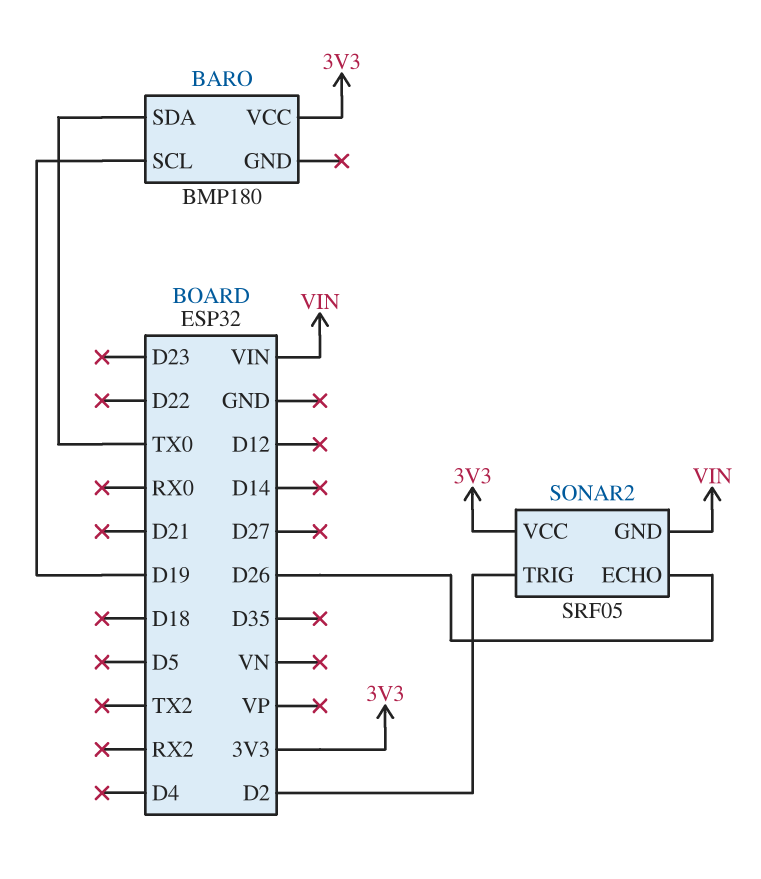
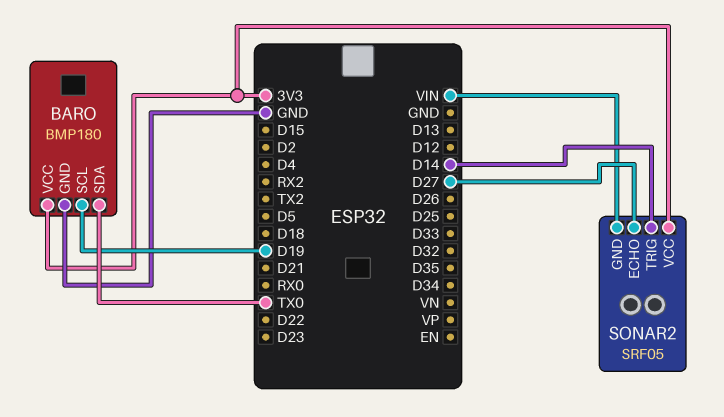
BARO pin GND: none -> GND
SONAR2 pin ECHO: D26 -> D27
SONAR2 pin TRIG: D2 -> D14

